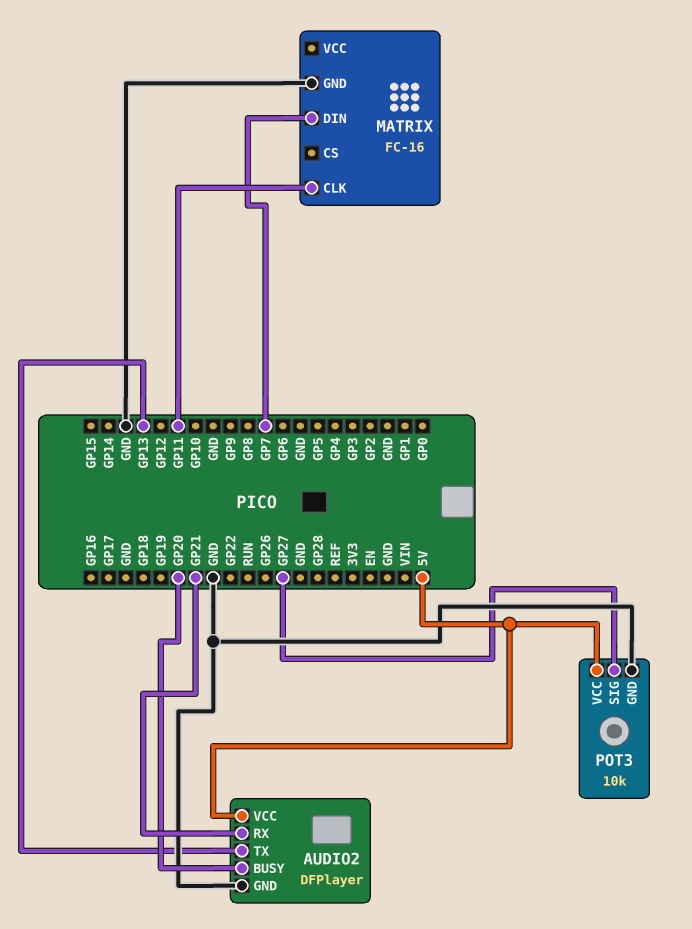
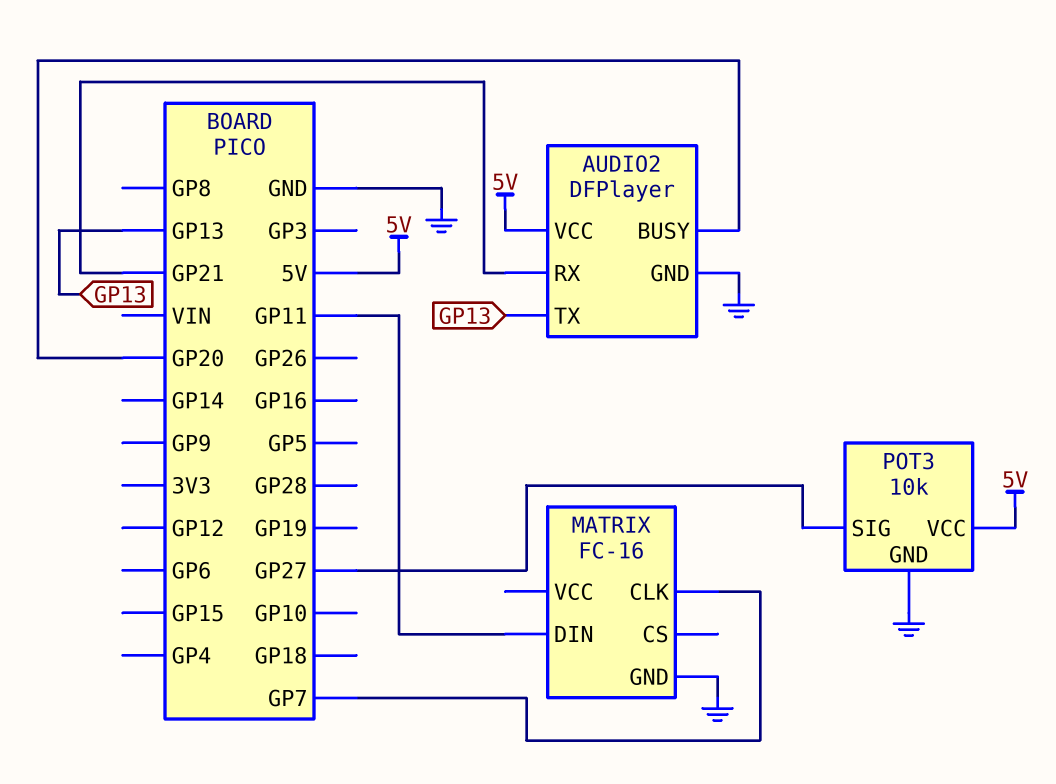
MATRIX pin CLK: GP11 -> GP7
MATRIX pin DIN: GP7 -> GP11

